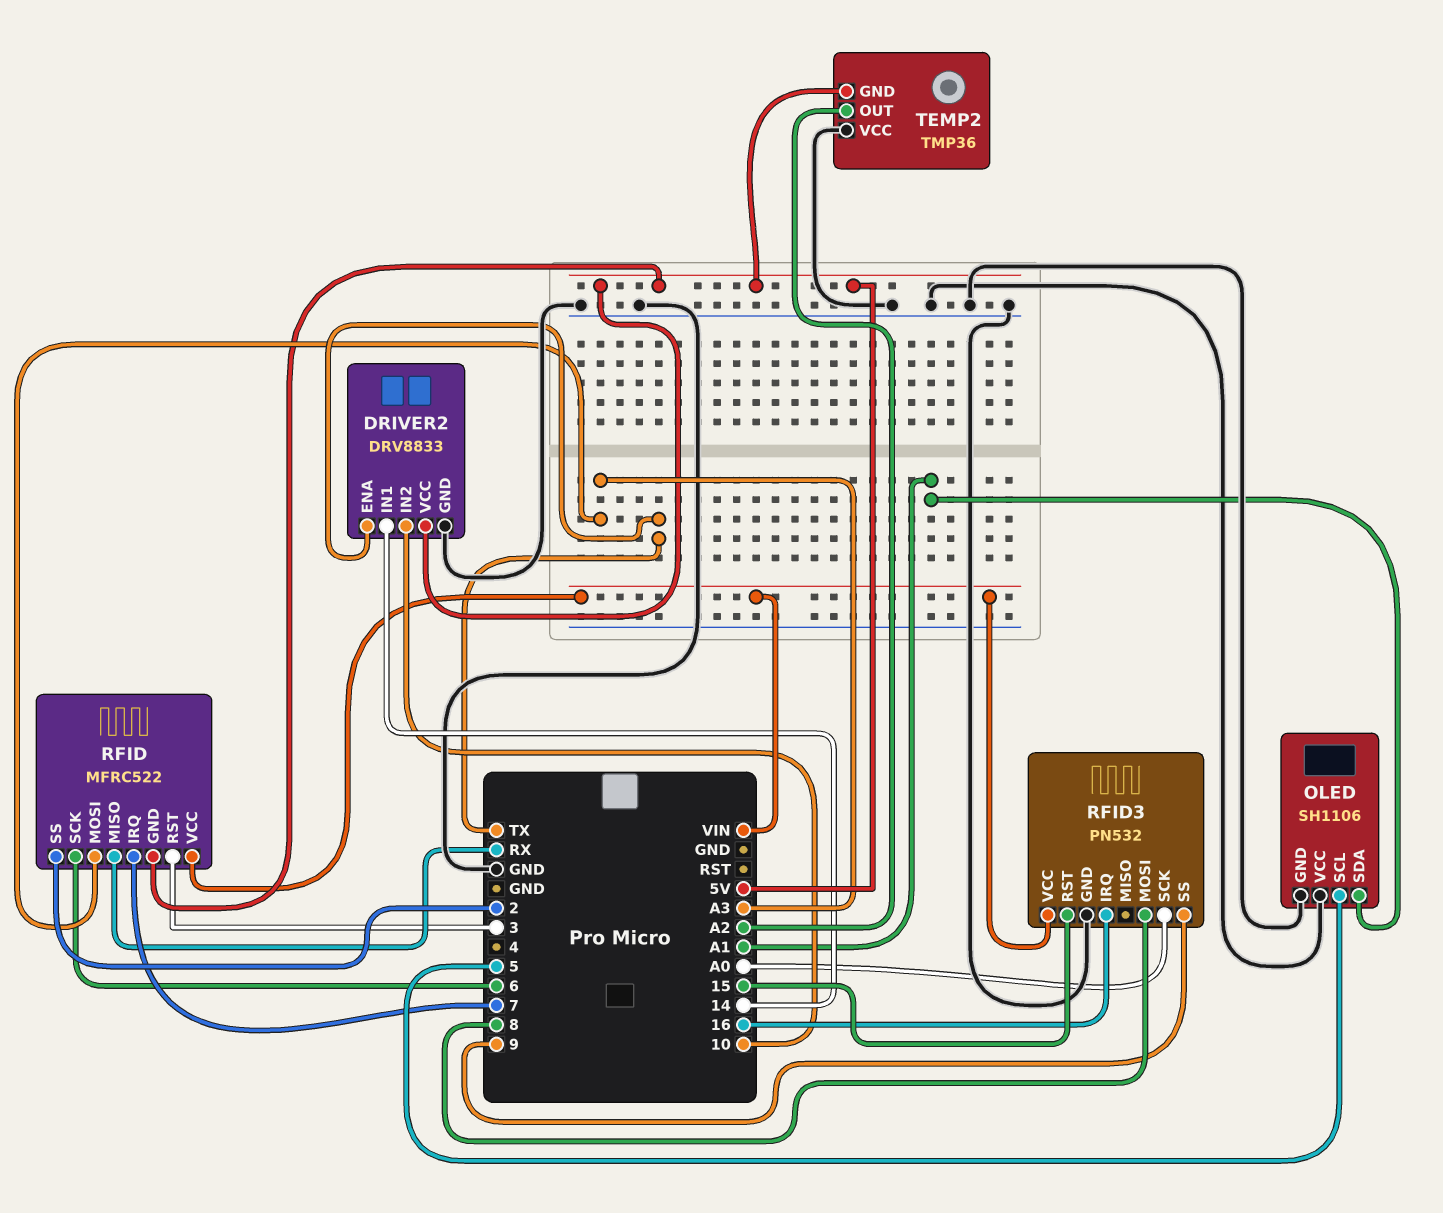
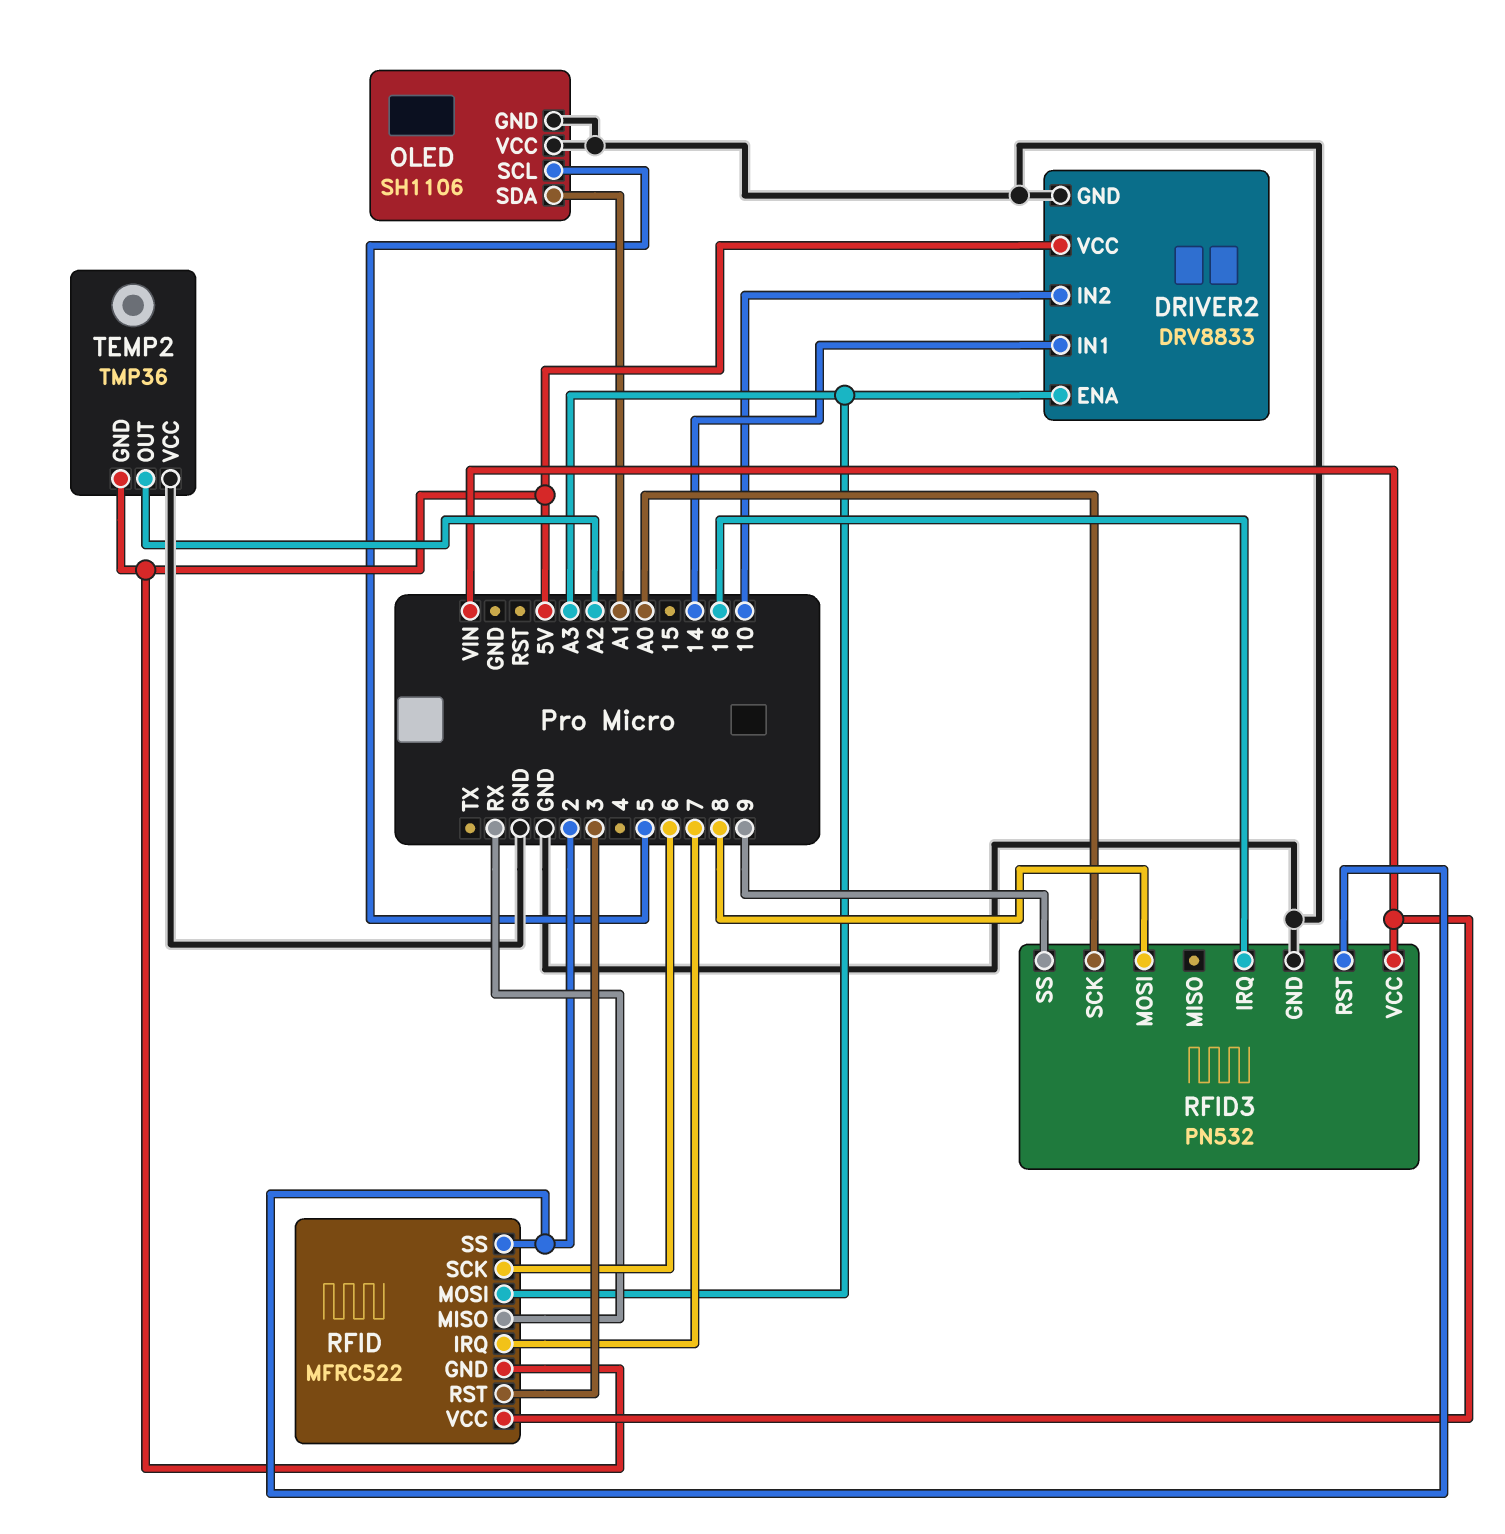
DRIVER2 pin ENA: TX -> A3
RFID3 pin RST: 15 -> 2

